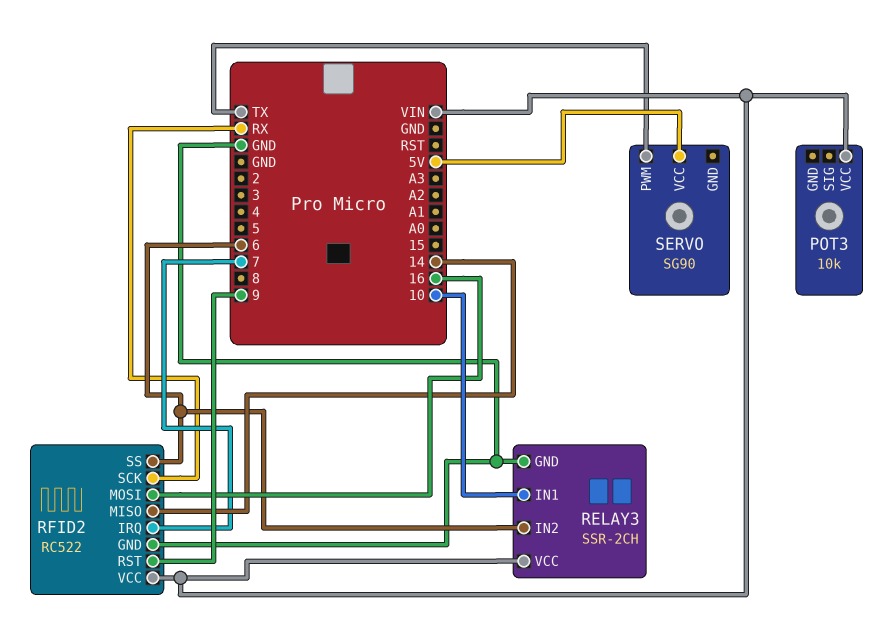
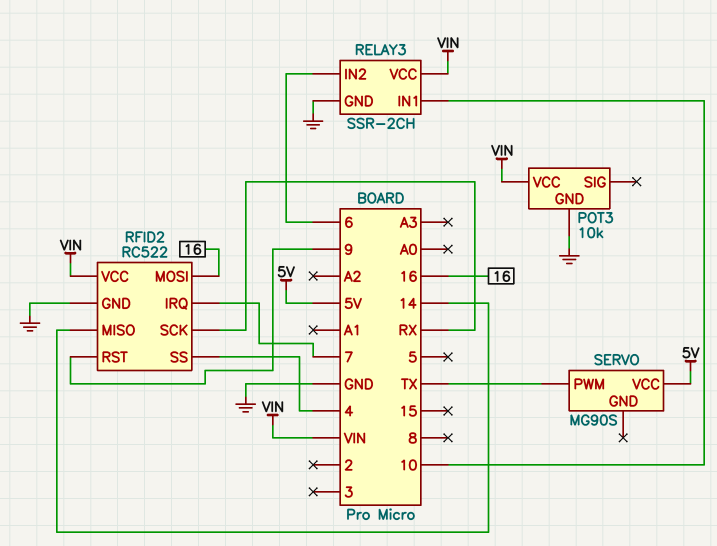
POT3 pin GND: none -> GND
RFID2 pin SS: 6 -> 4
SERVO: SG90 -> MG90S

